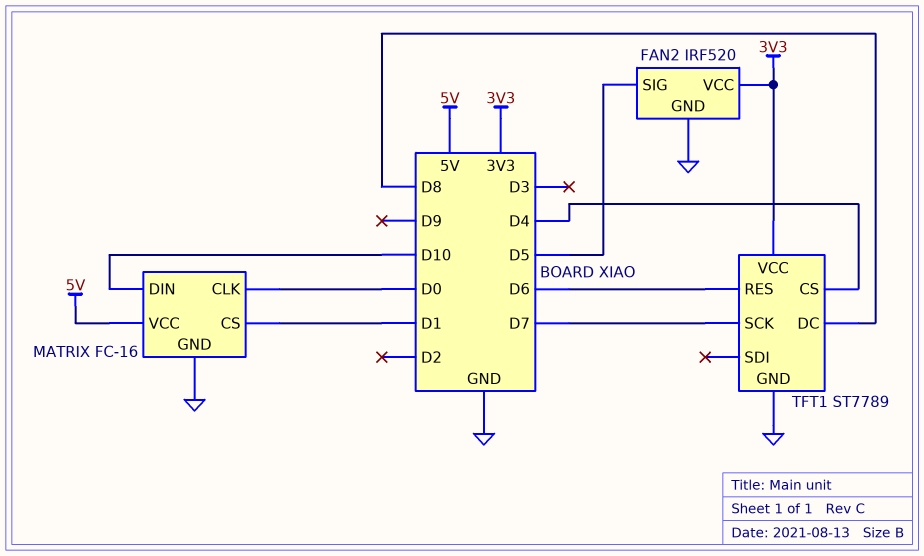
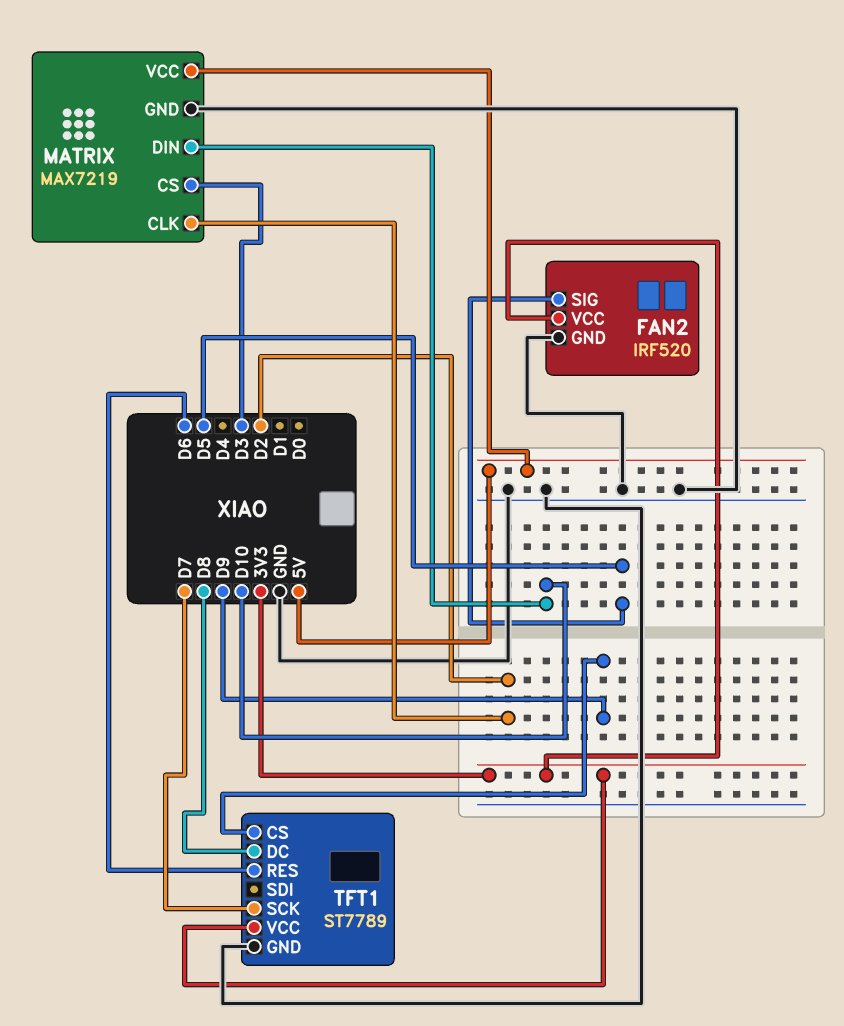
MATRIX: FC-16 -> MAX7219
MATRIX pin CLK: D0 -> D2
MATRIX pin CS: D1 -> D3
TFT1 pin CS: D4 -> D9

